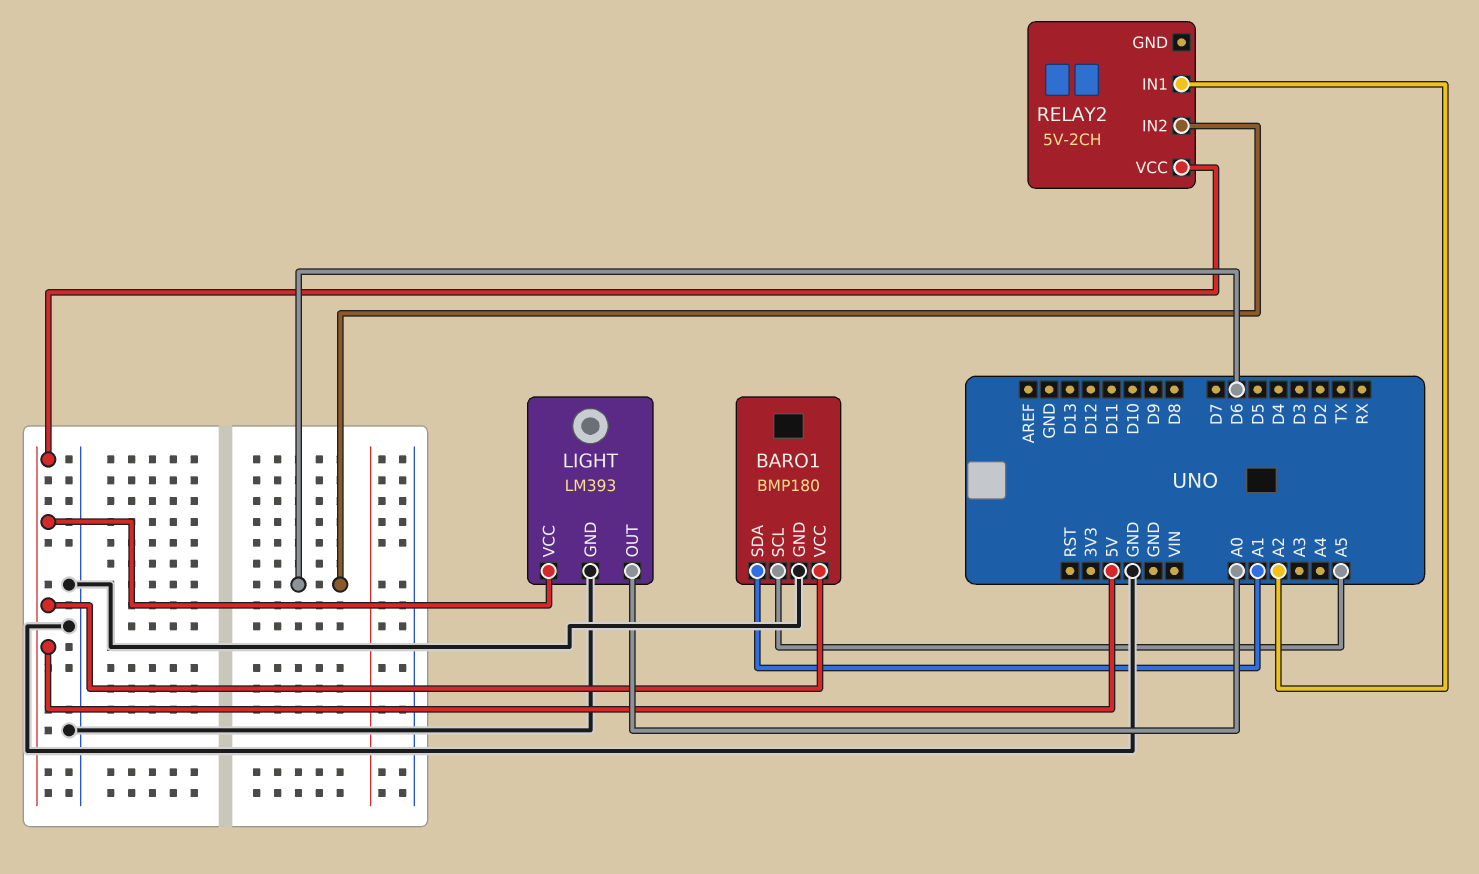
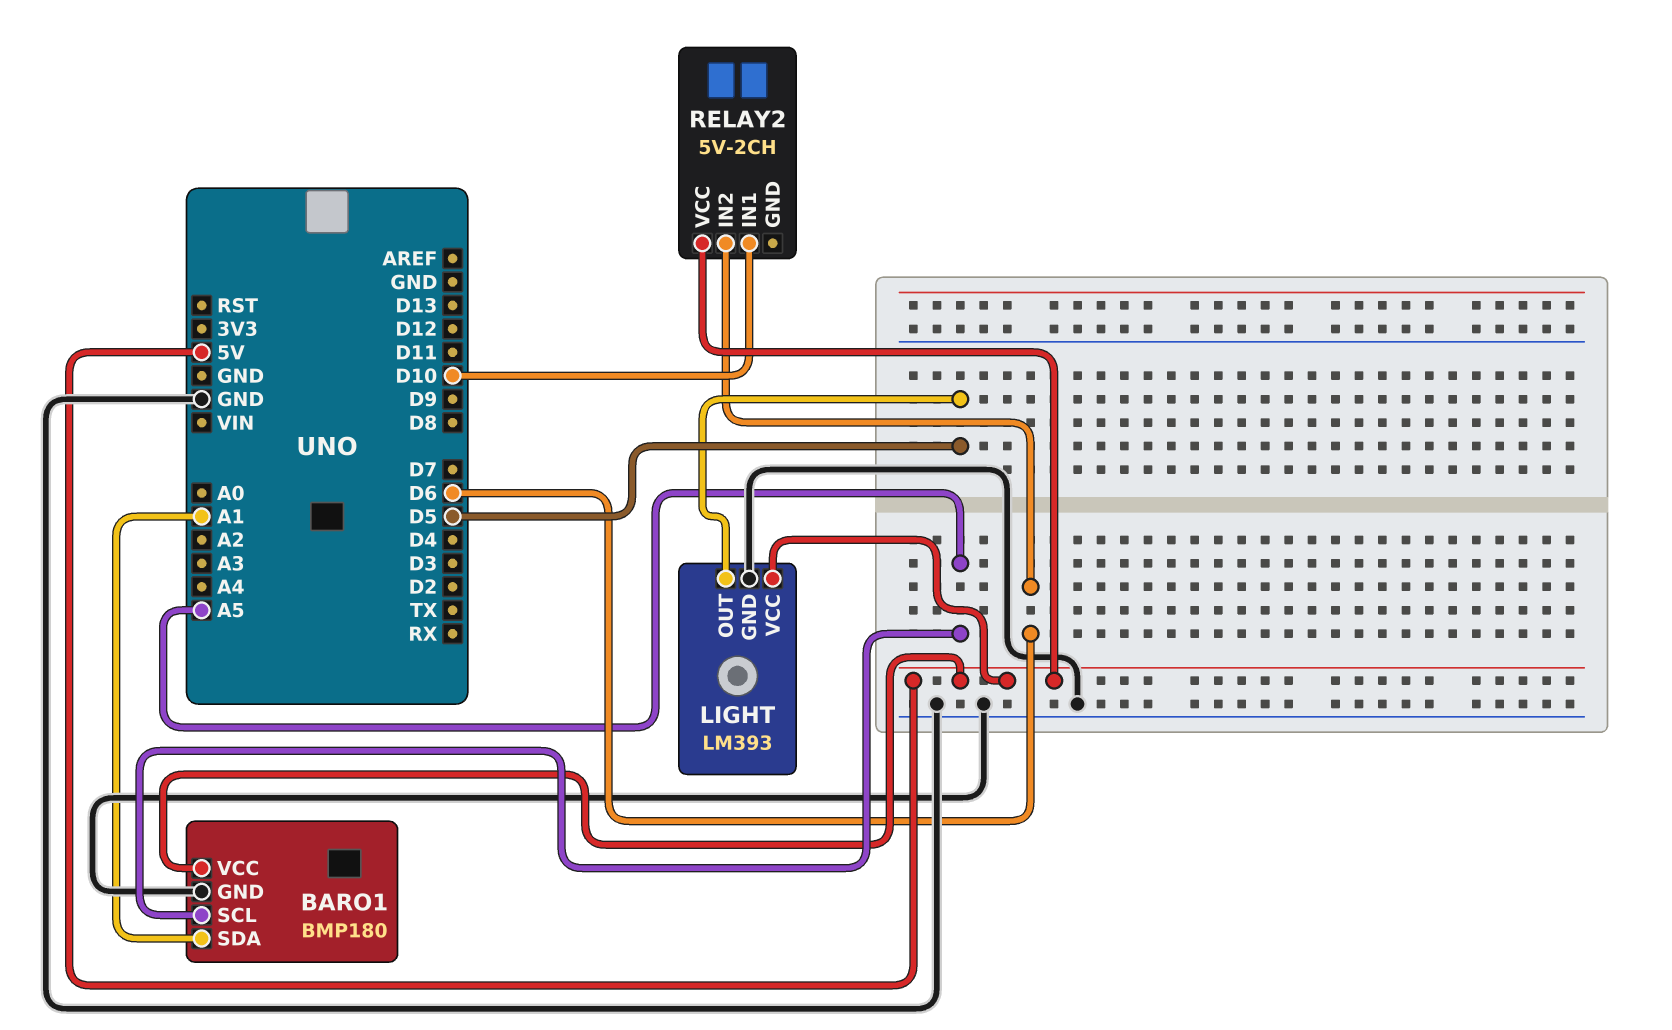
LIGHT pin OUT: A0 -> D5
RELAY2 pin IN1: A2 -> D10

